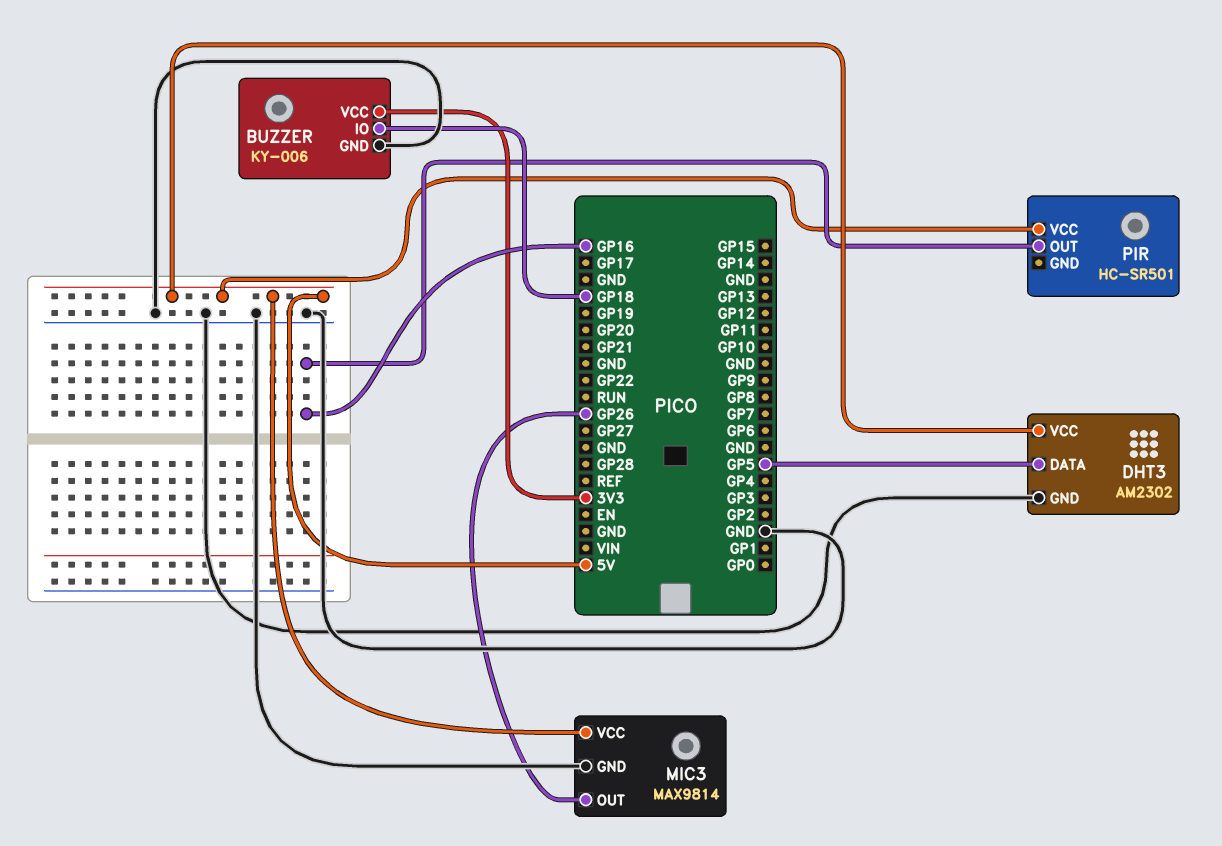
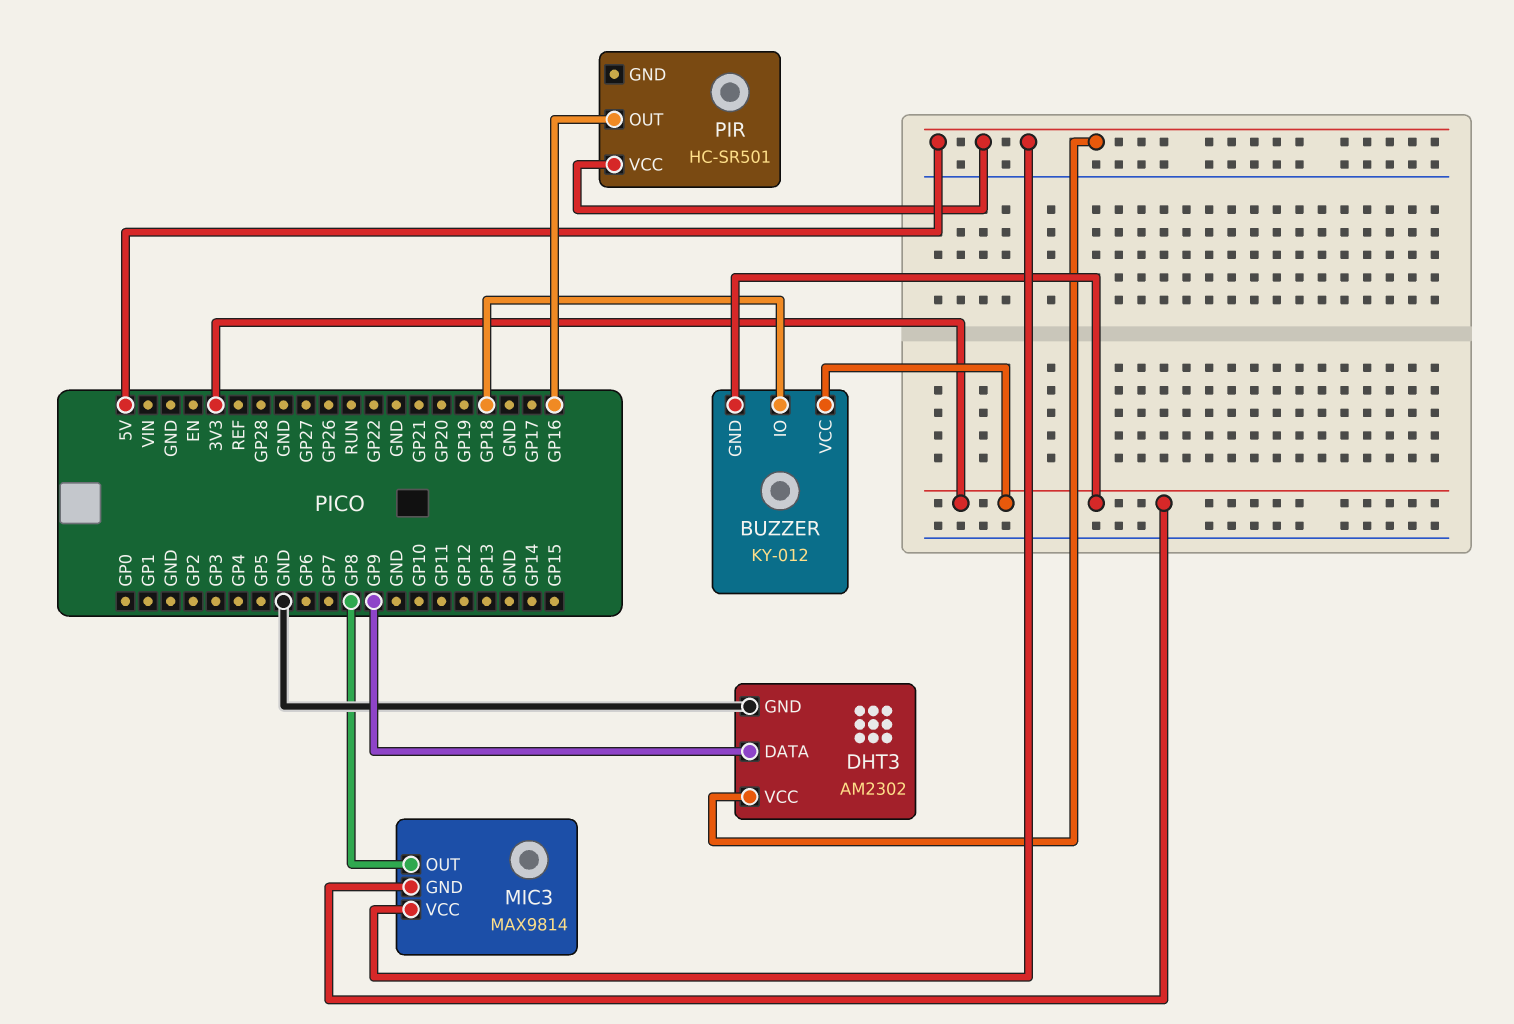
BUZZER: KY-006 -> KY-012
BUZZER pin GND: GND -> 3V3
DHT3 pin DATA: GP5 -> GP9
MIC3 pin GND: GND -> 3V3
MIC3 pin OUT: GP26 -> GP8

